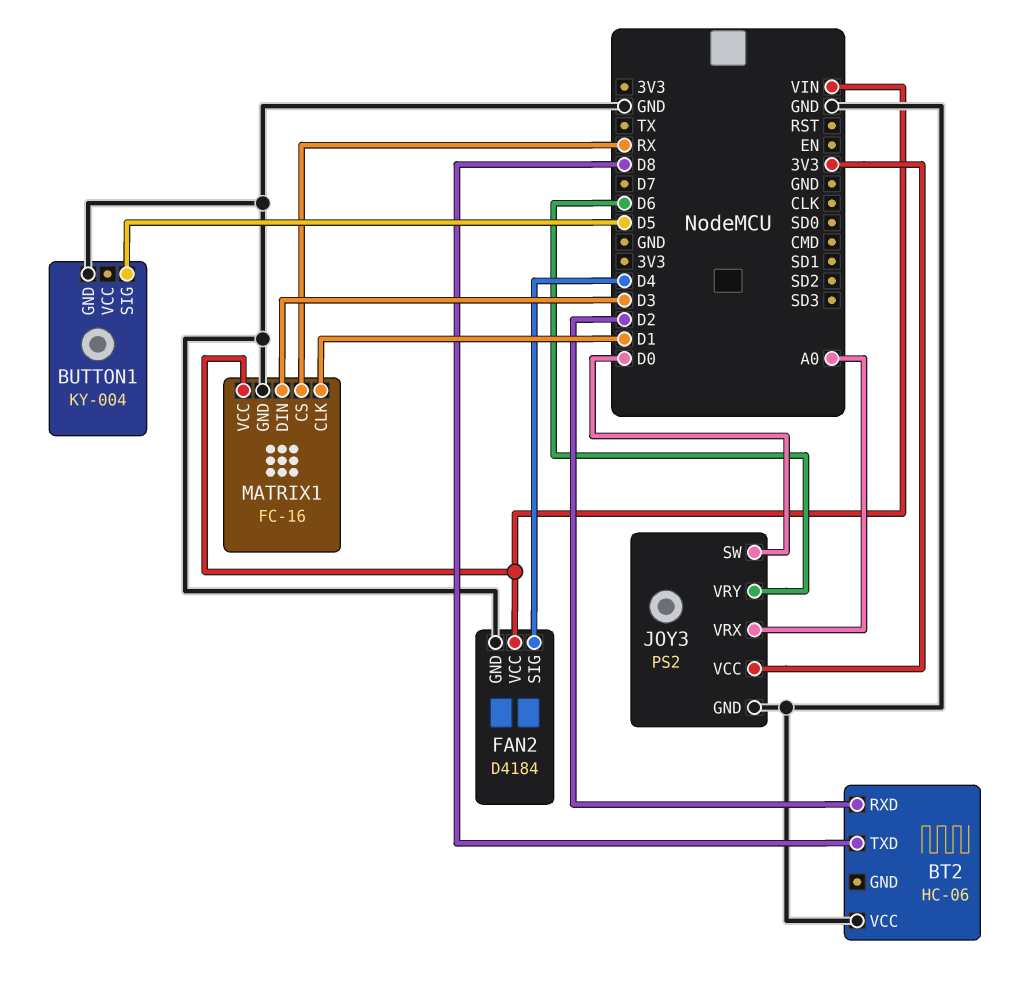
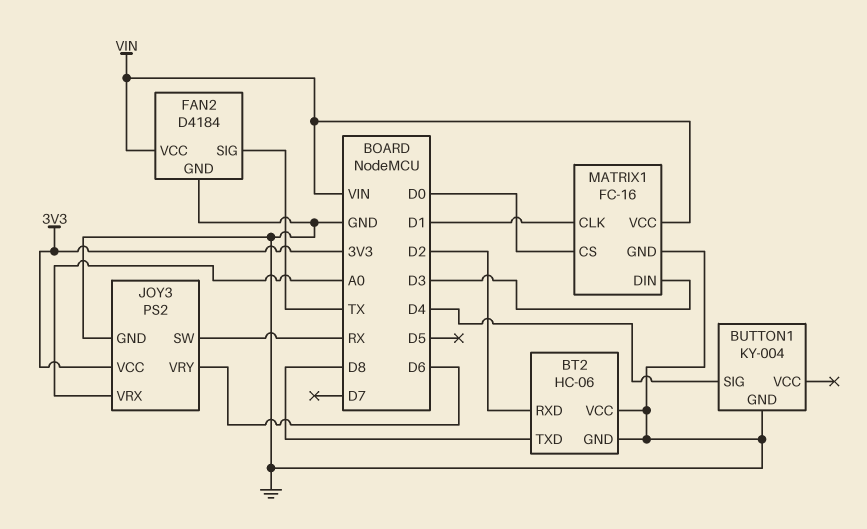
BT2 pin GND: none -> GND
BUTTON1 pin SIG: D5 -> D4
FAN2 pin SIG: D4 -> TX
JOY3 pin SW: D0 -> RX
MATRIX1 pin CS: RX -> D0

